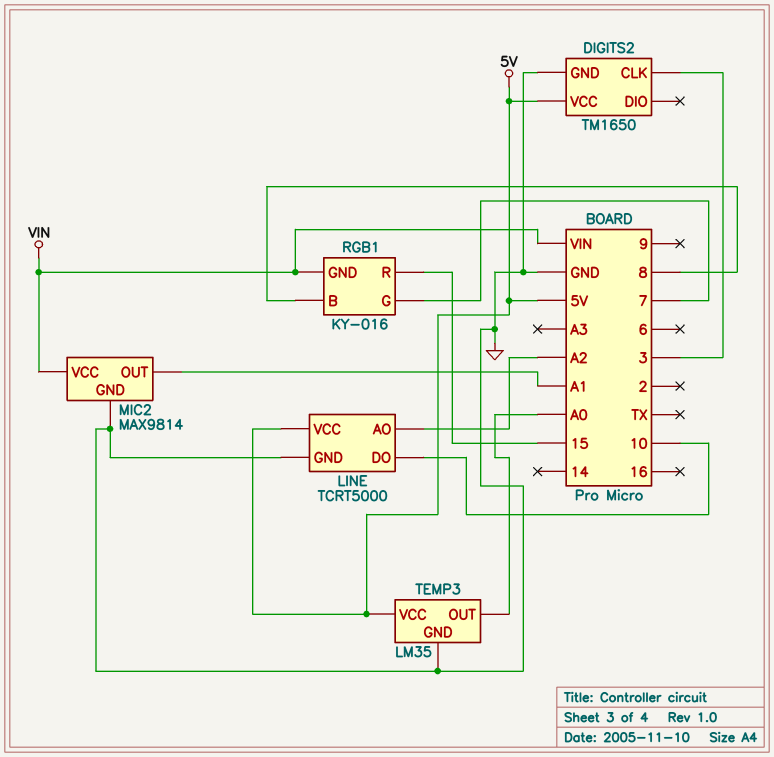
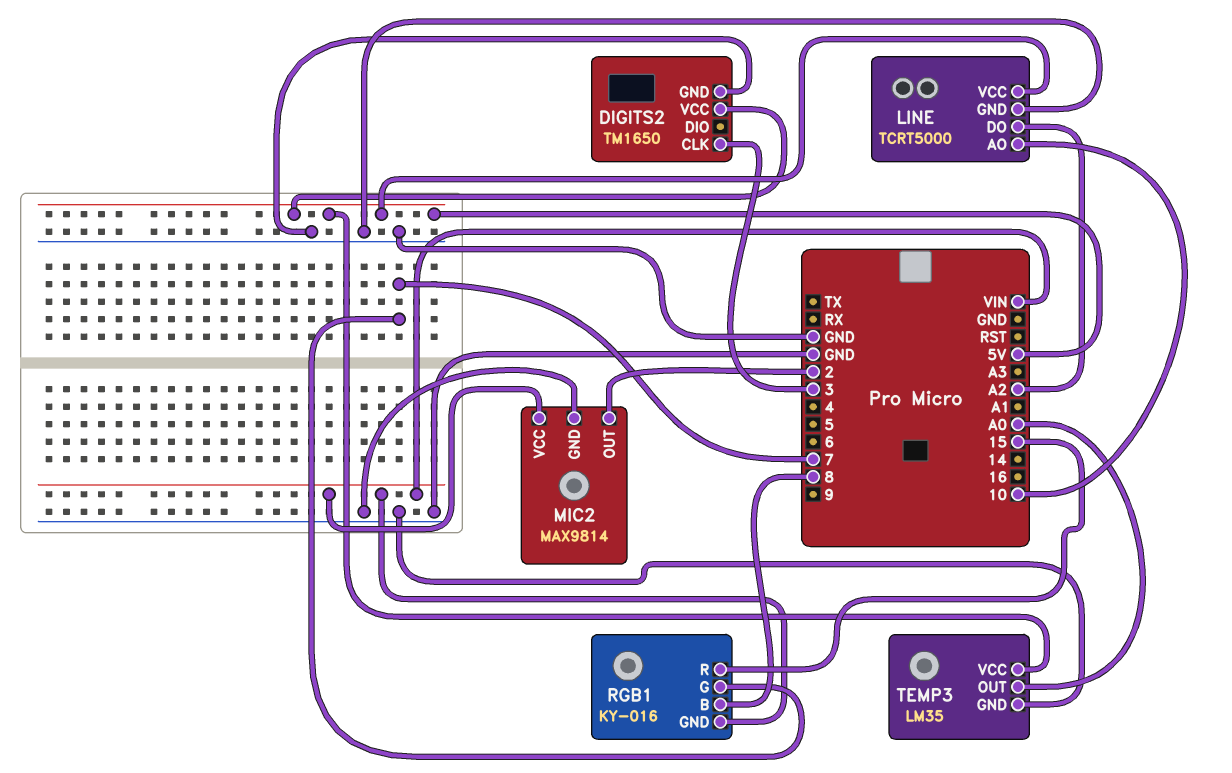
LINE pin AO: A2 -> 10
LINE pin DO: 10 -> A2
MIC2 pin OUT: A1 -> 2

